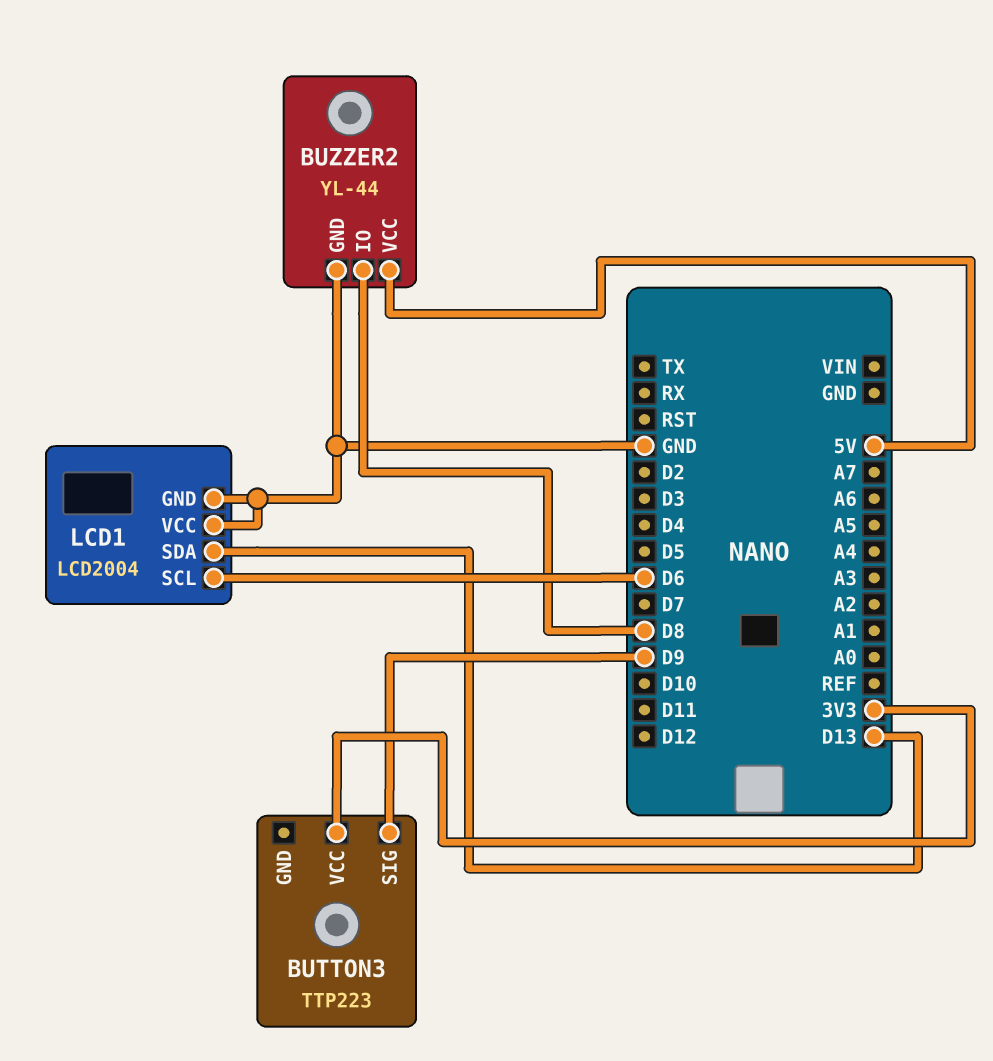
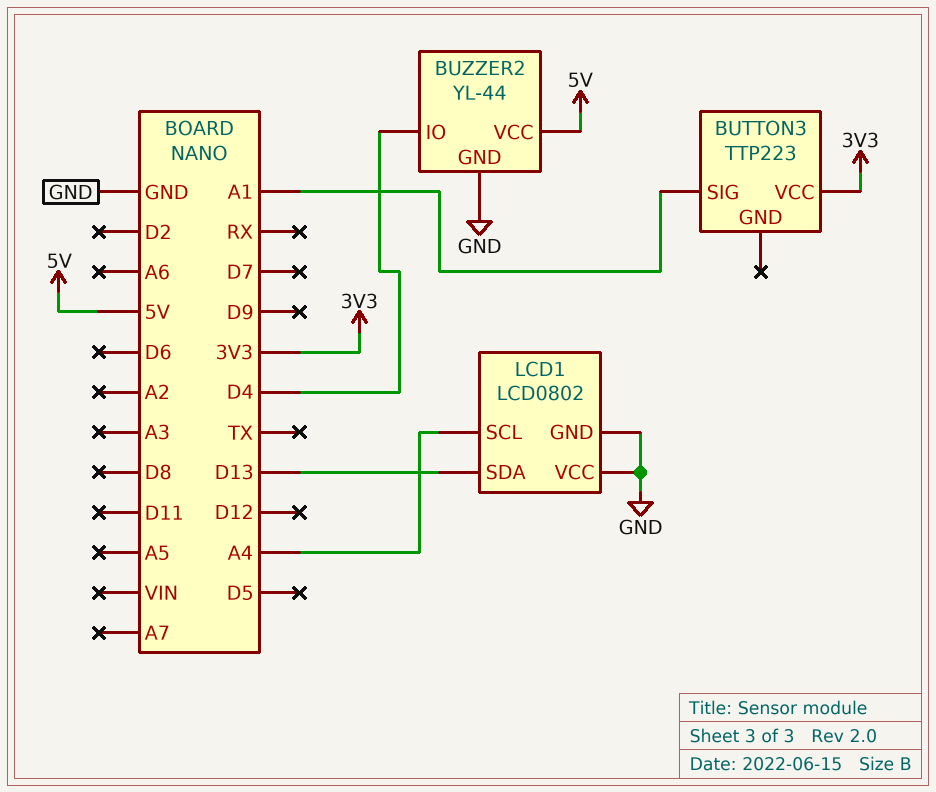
BUTTON3 pin SIG: D9 -> A1
BUZZER2 pin IO: D8 -> D4
LCD1: LCD2004 -> LCD0802
LCD1 pin SCL: D6 -> A4

